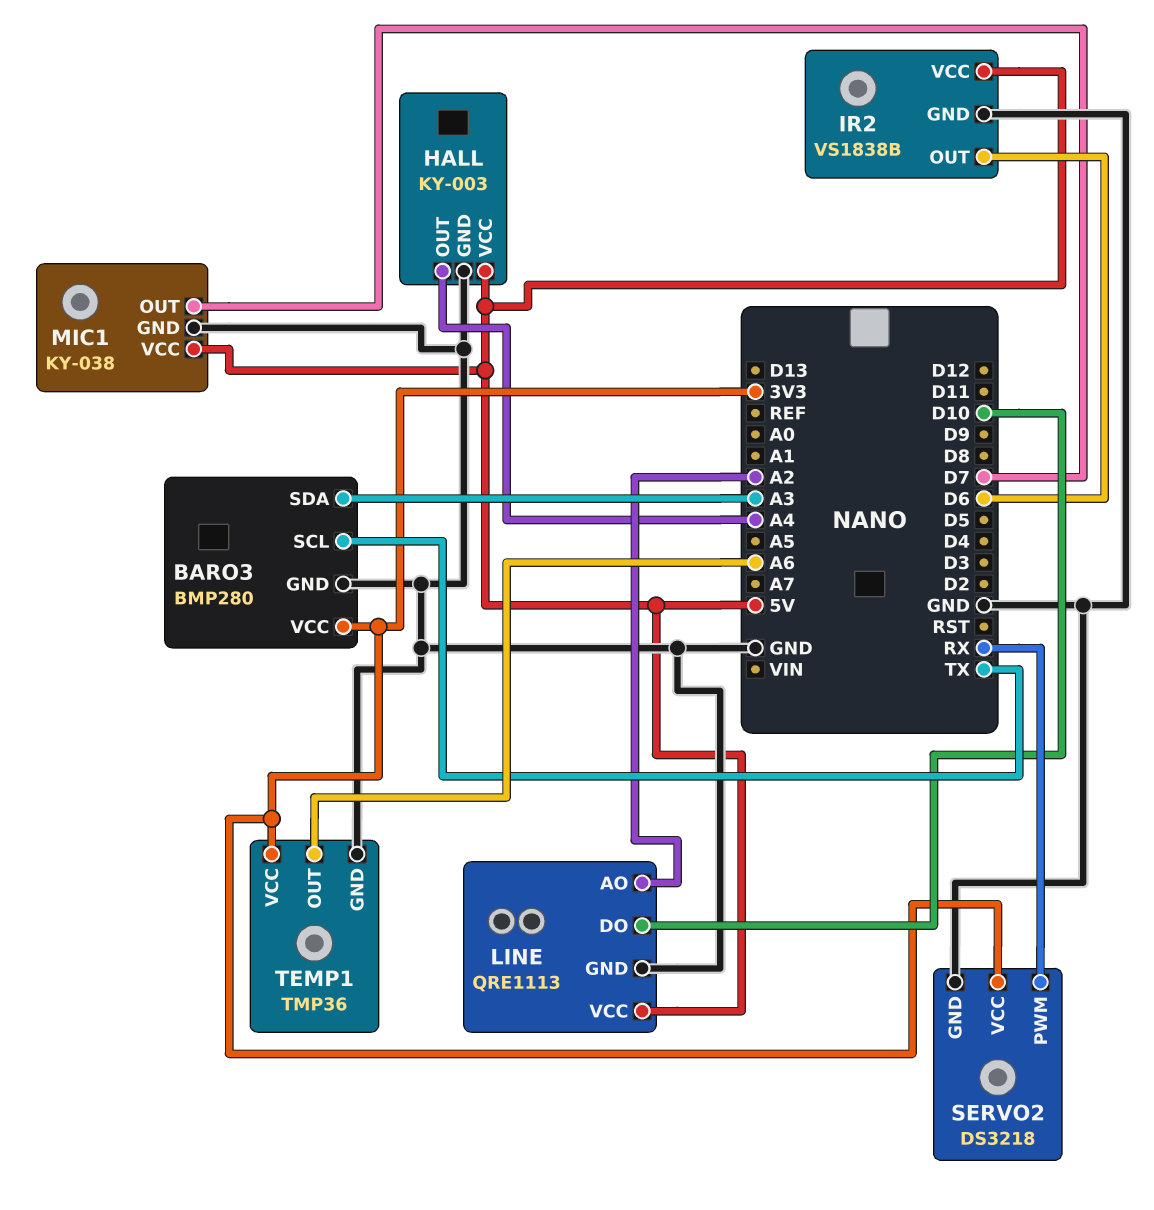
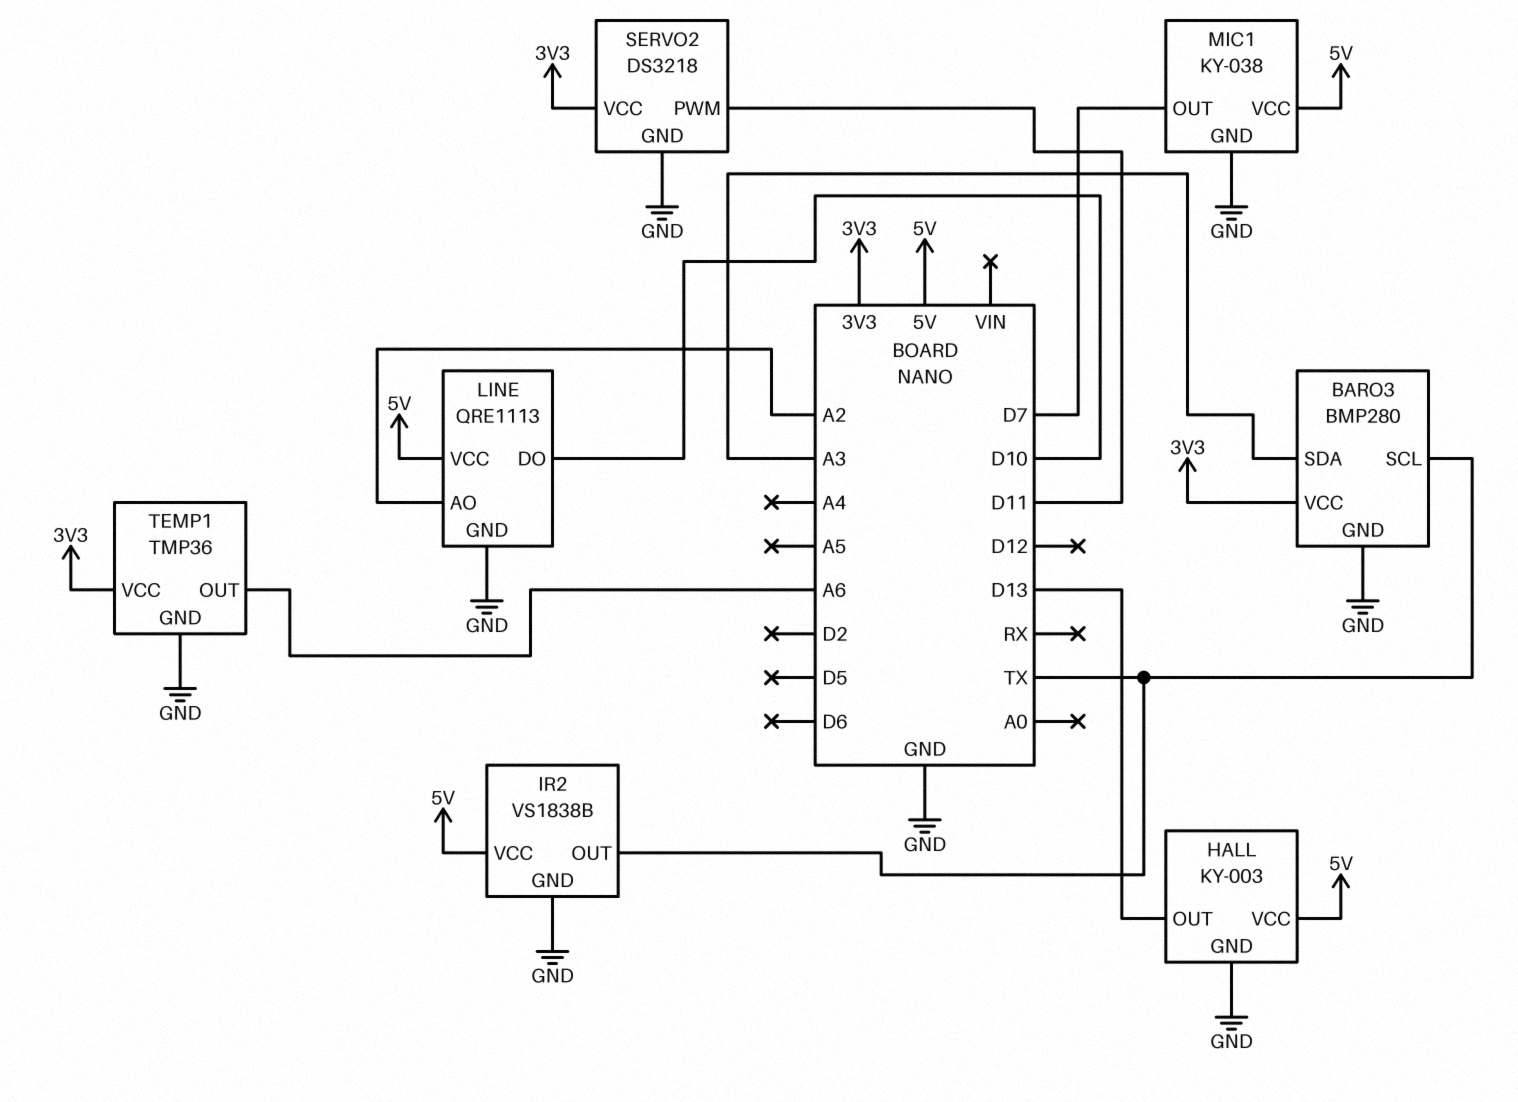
HALL pin OUT: A4 -> D13
IR2 pin OUT: D6 -> TX
SERVO2 pin PWM: RX -> D11

